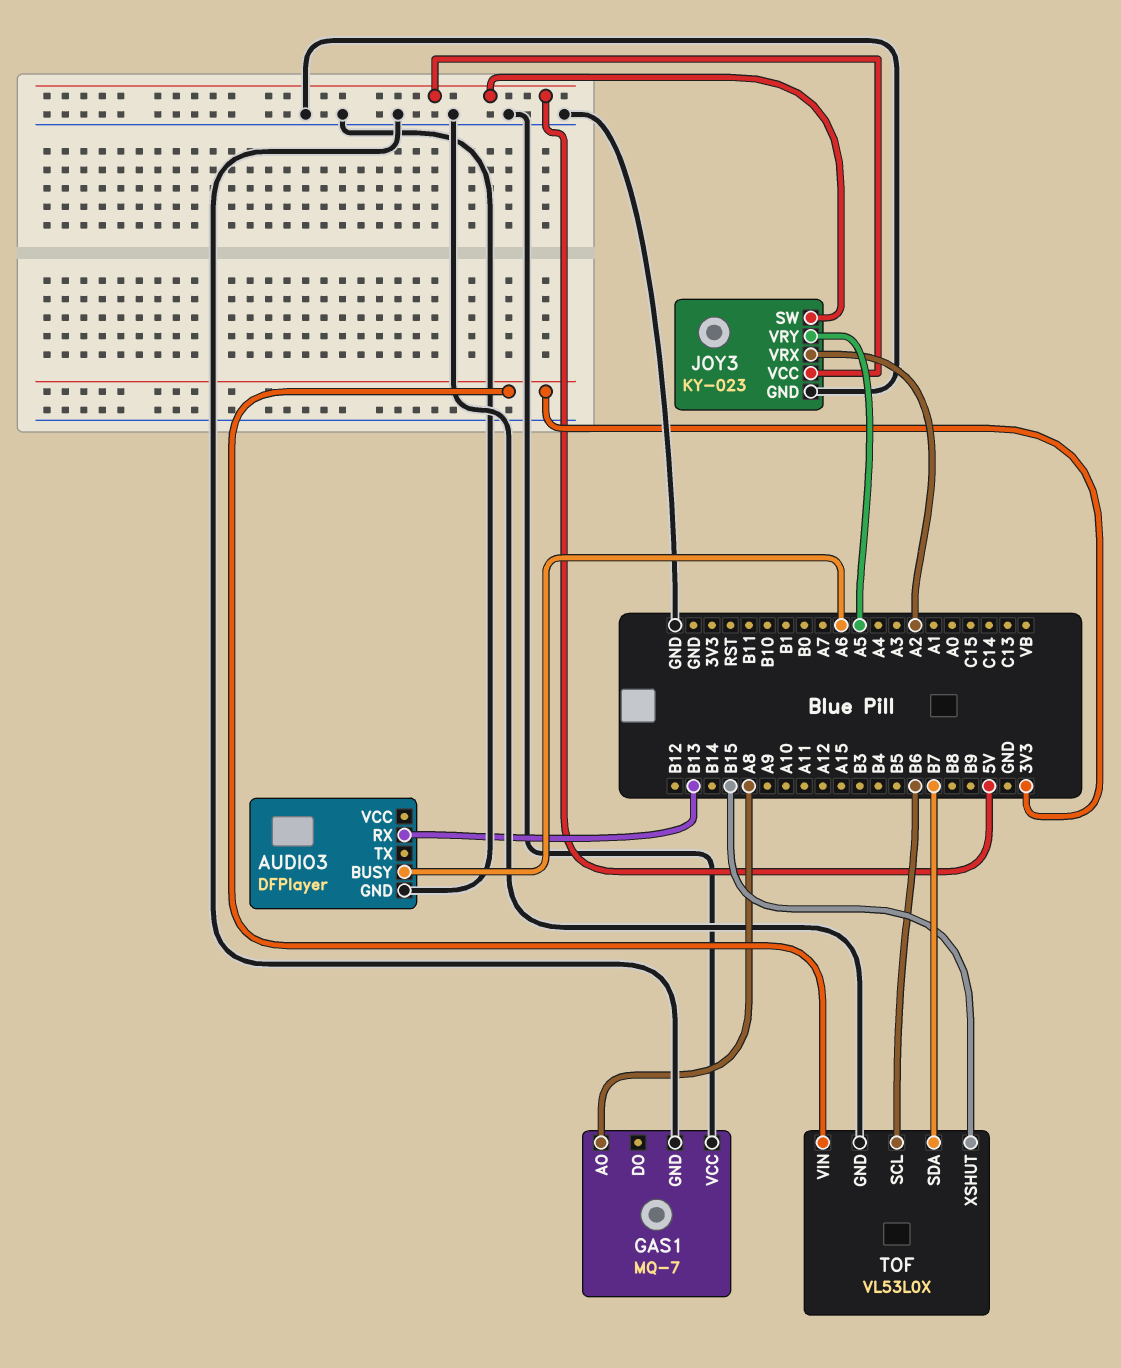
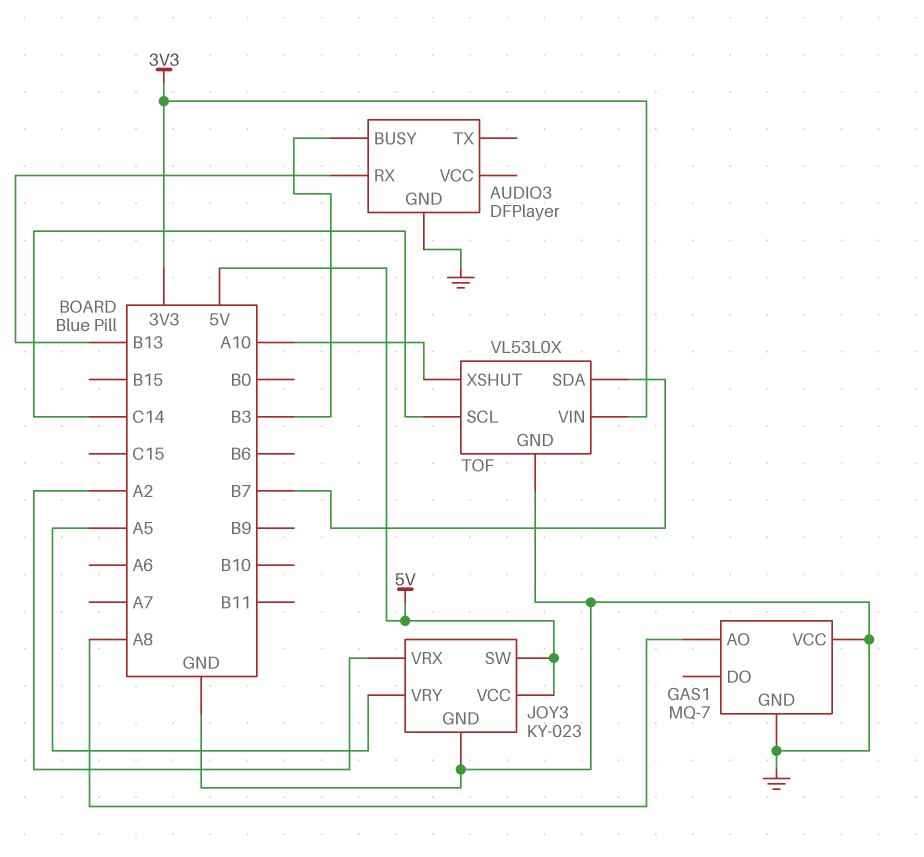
AUDIO3 pin BUSY: A6 -> B3
TOF pin SCL: B6 -> C14
TOF pin XSHUT: B15 -> A10

